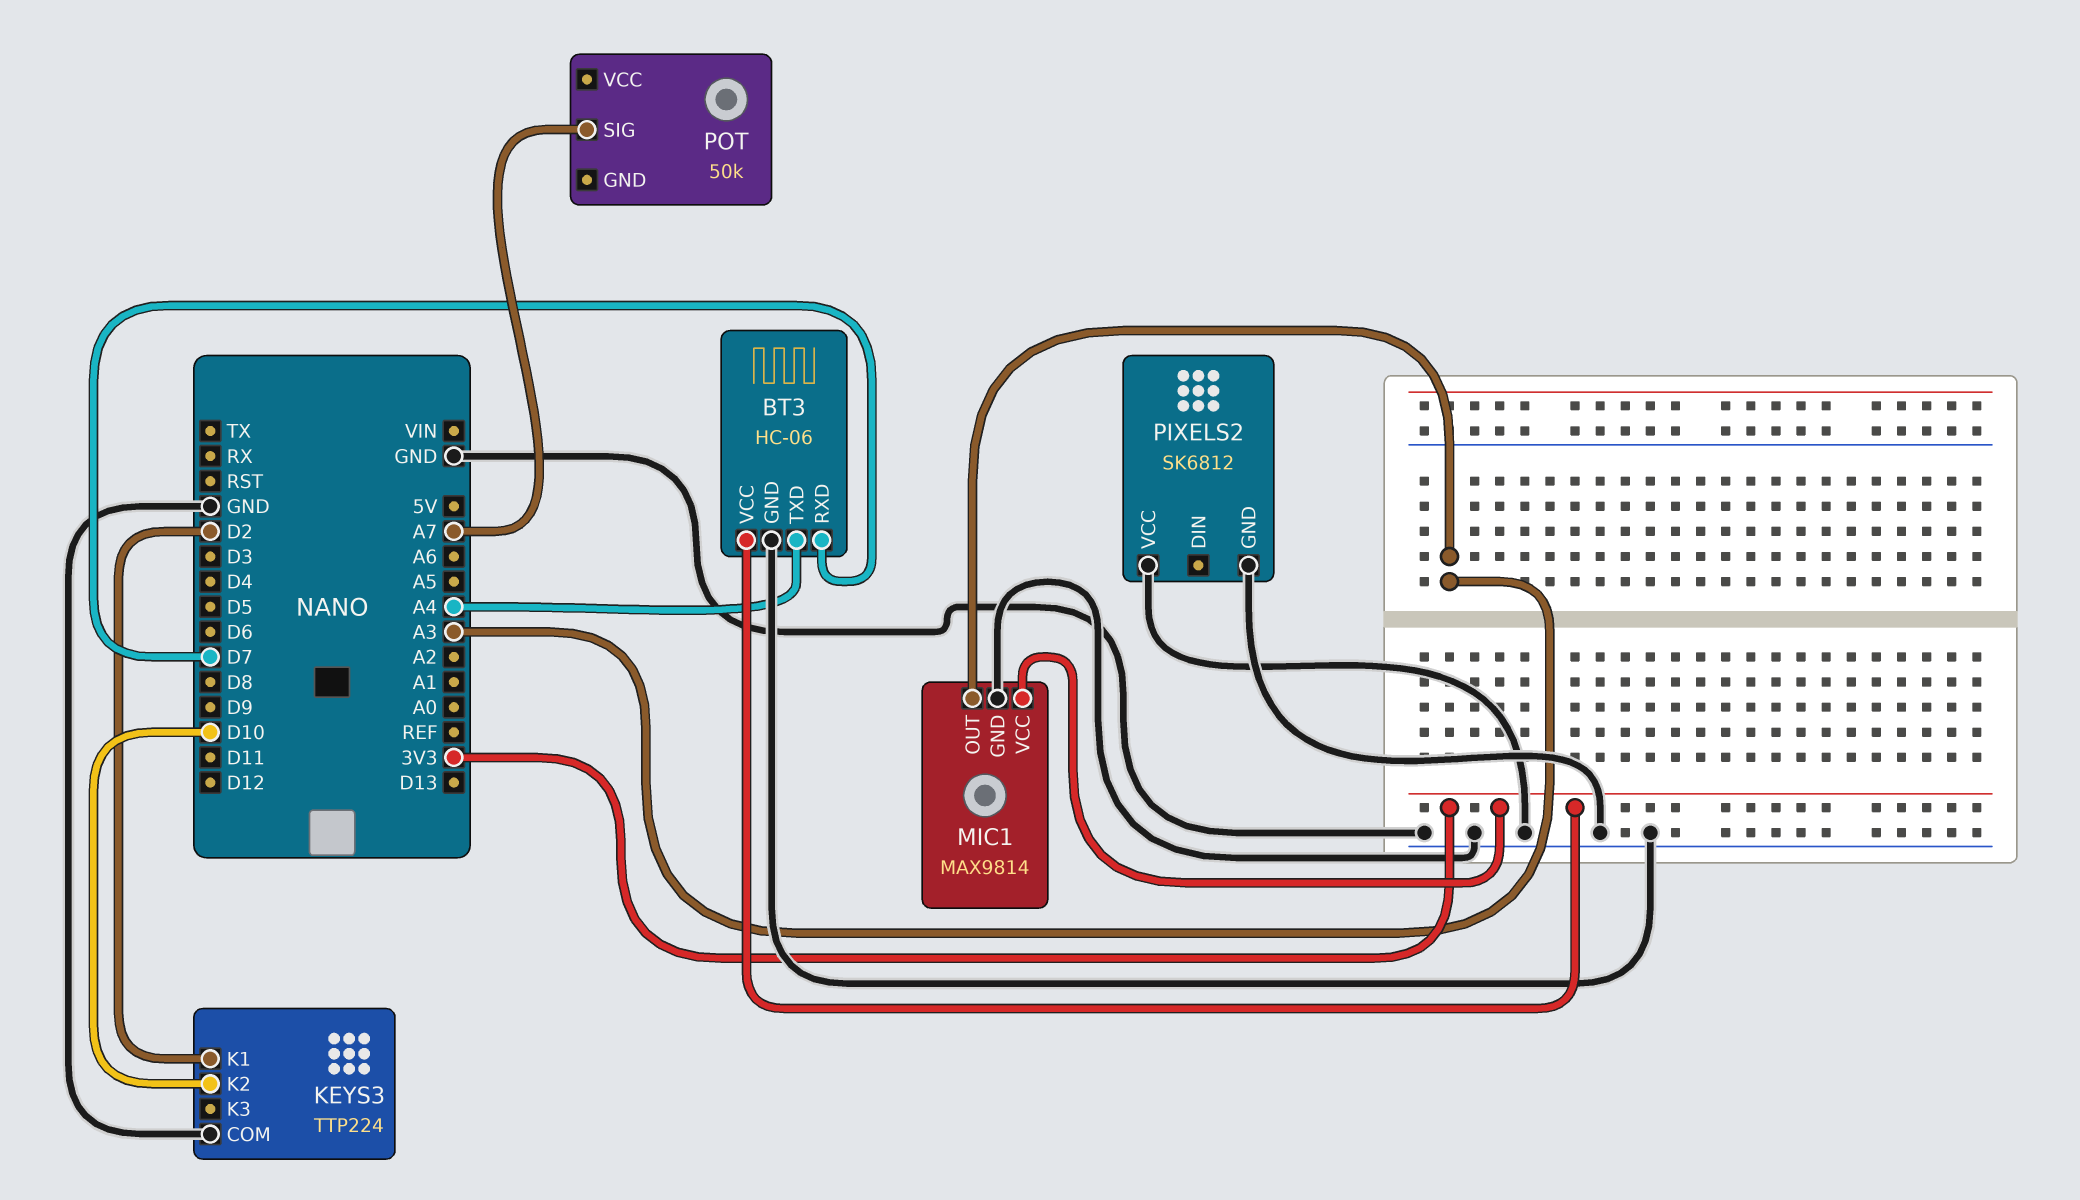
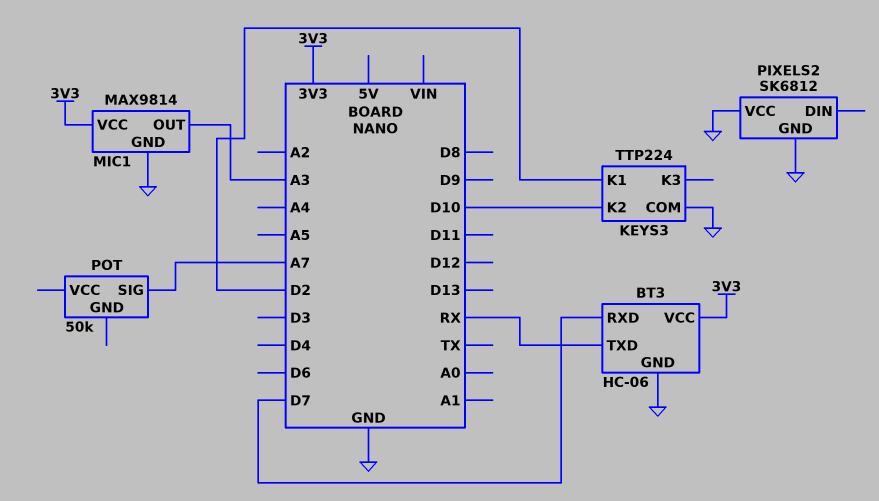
BT3 pin TXD: A4 -> RX

